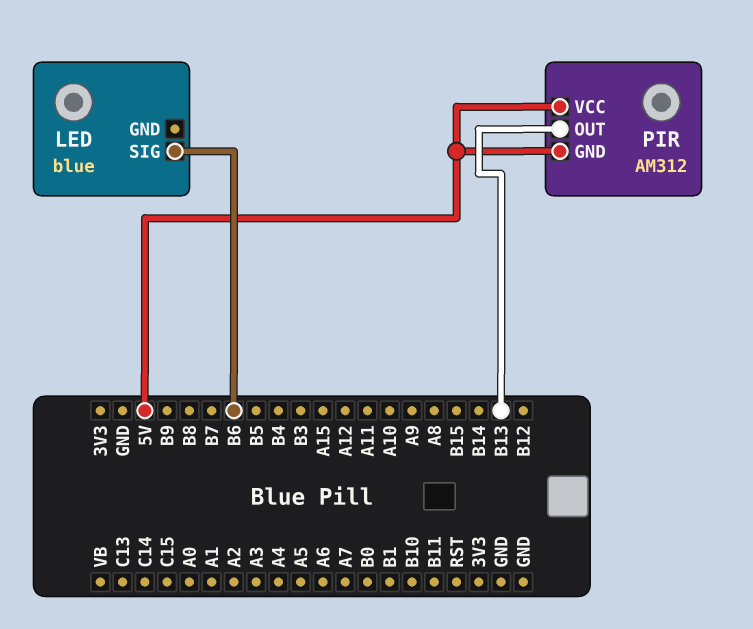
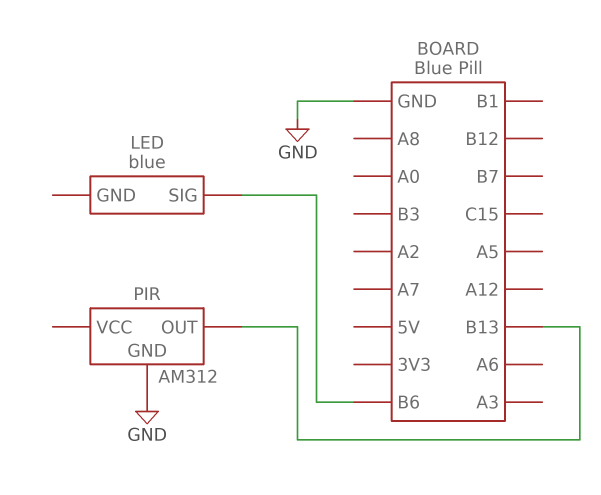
PIR pin GND: 5V -> GND
PIR pin VCC: 5V -> none

